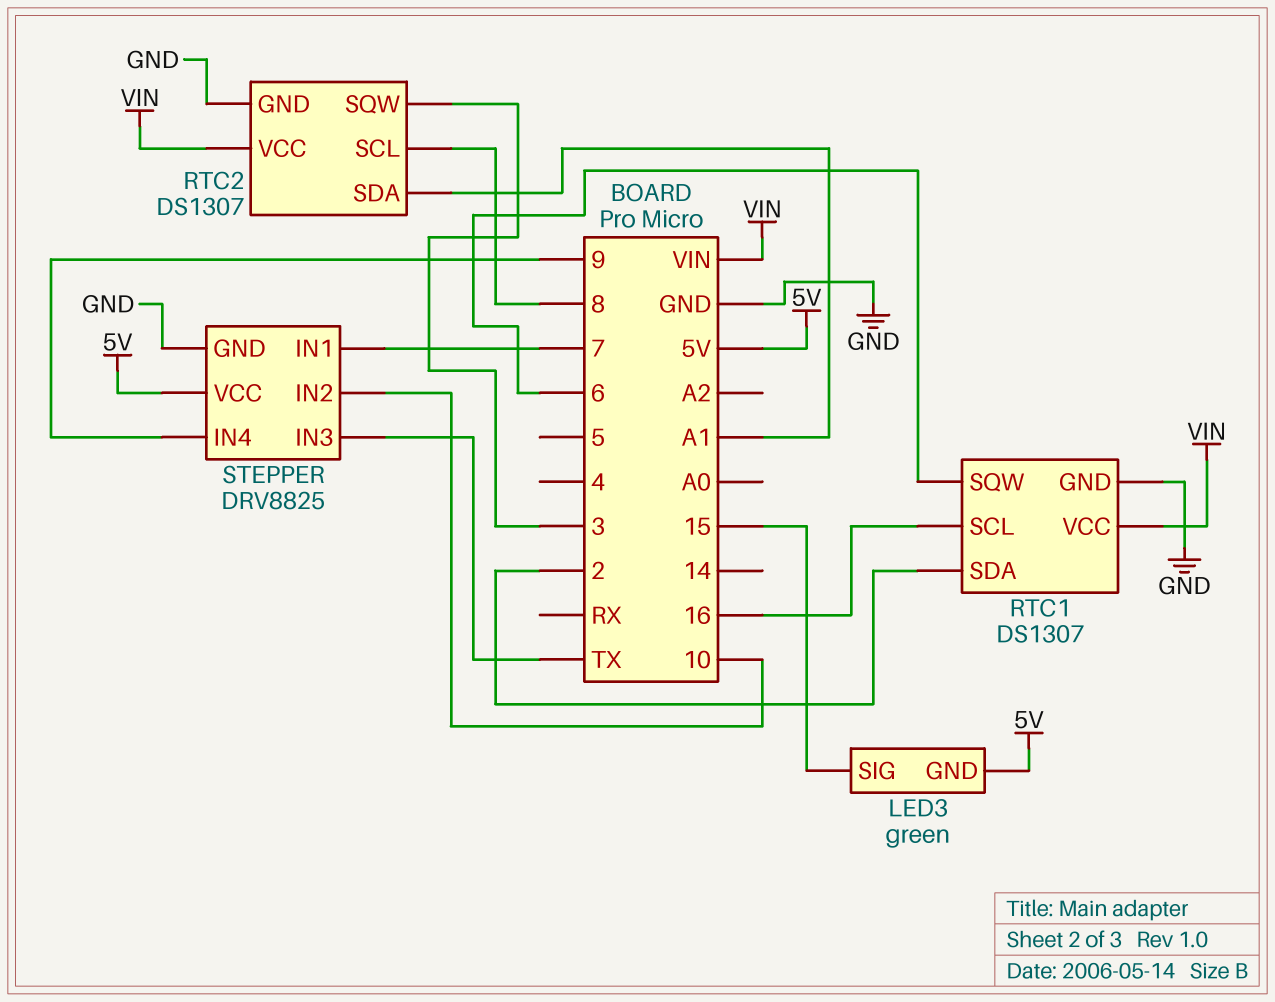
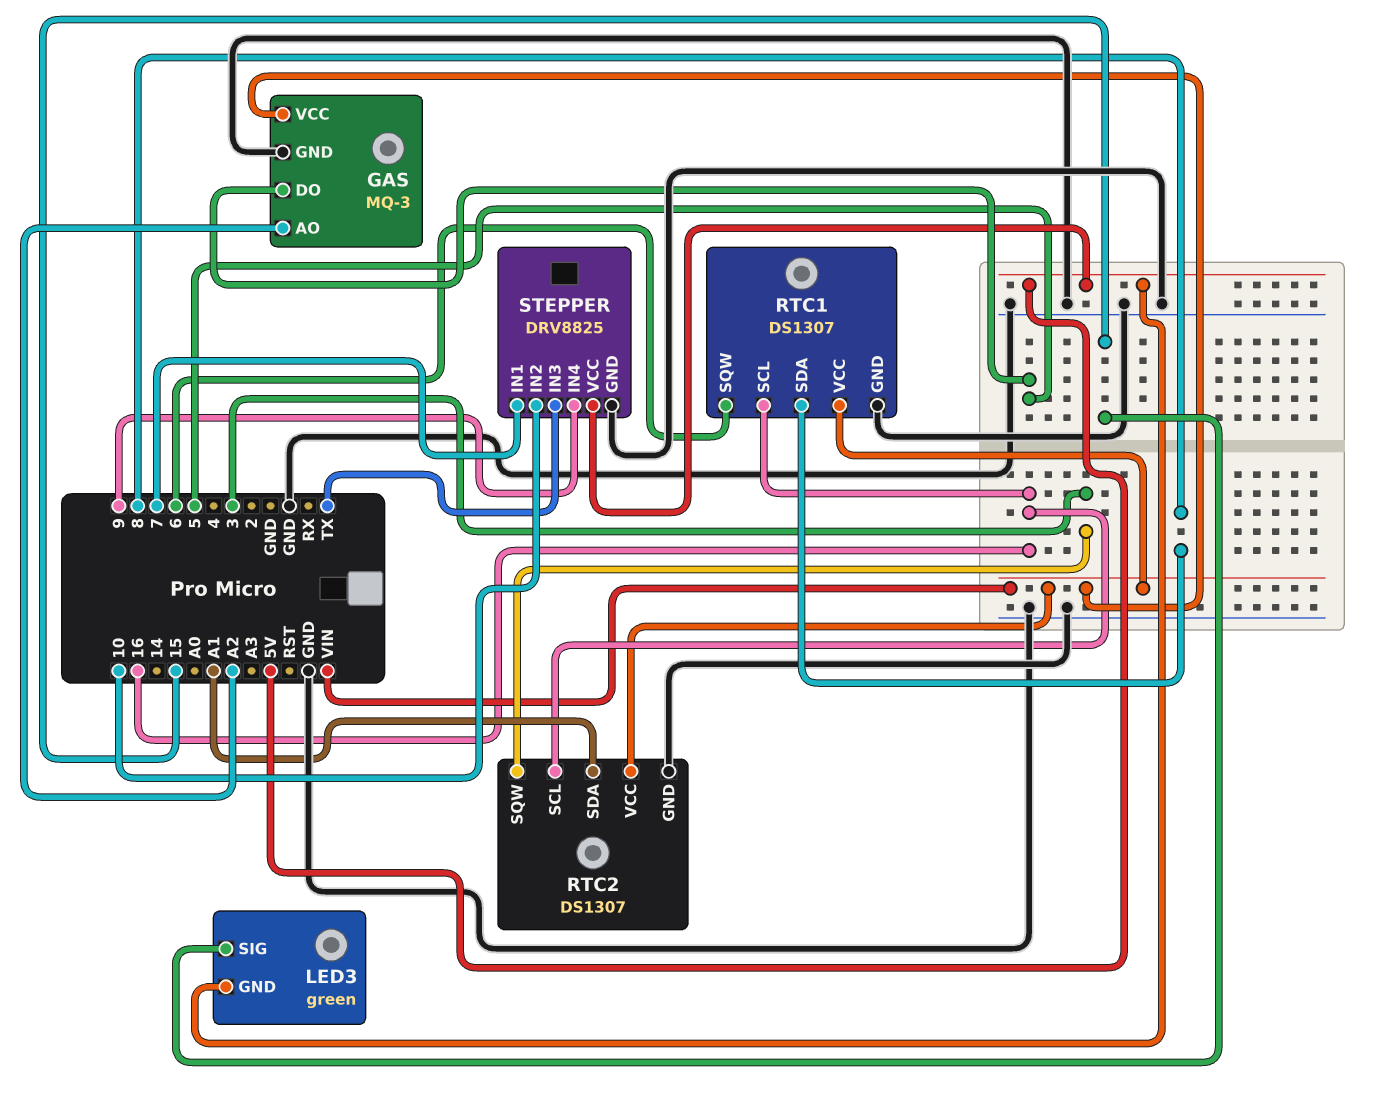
GAS: none -> MQ-3
GAS pin AO: none -> A2
GAS pin DO: none -> 5
GAS pin GND: none -> GND
GAS pin VCC: none -> VIN
RTC1 pin SDA: 2 -> 8
RTC2 pin SCL: 8 -> 16

